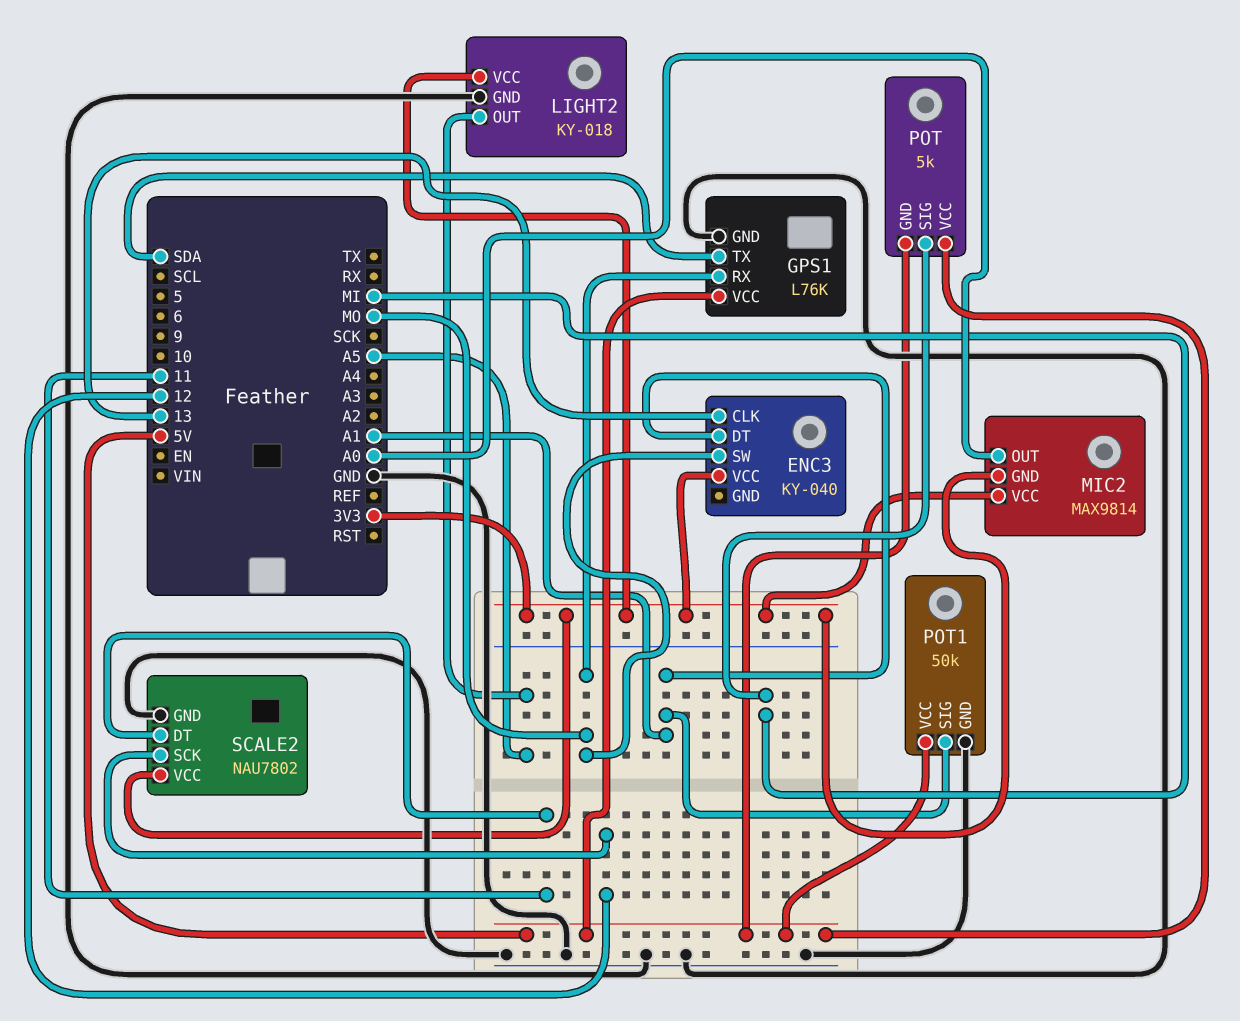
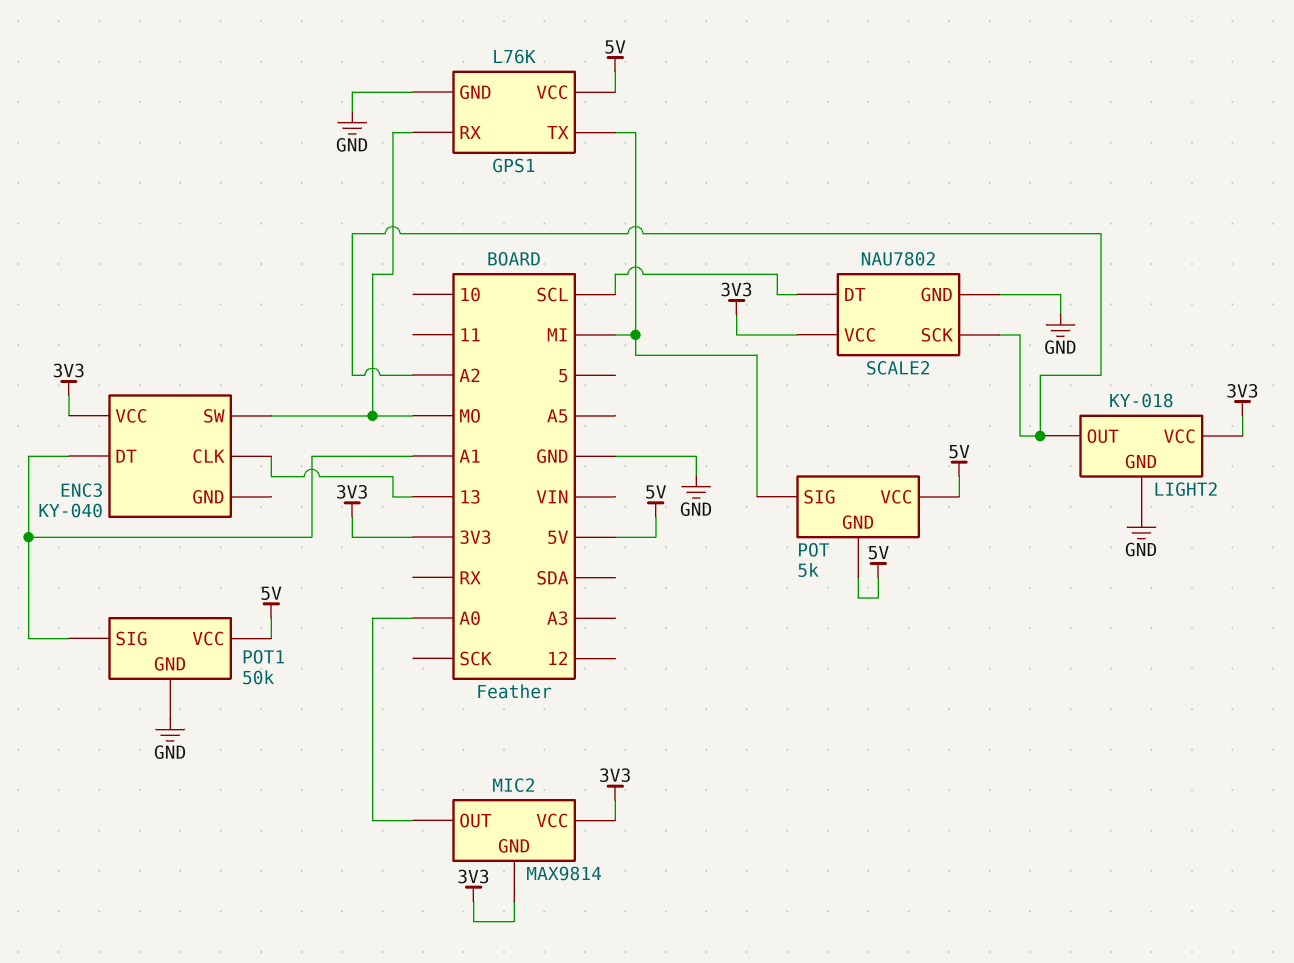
GPS1 pin TX: SDA -> MI
LIGHT2 pin OUT: A5 -> A2
SCALE2 pin DT: 11 -> SCL
SCALE2 pin SCK: 12 -> A2

